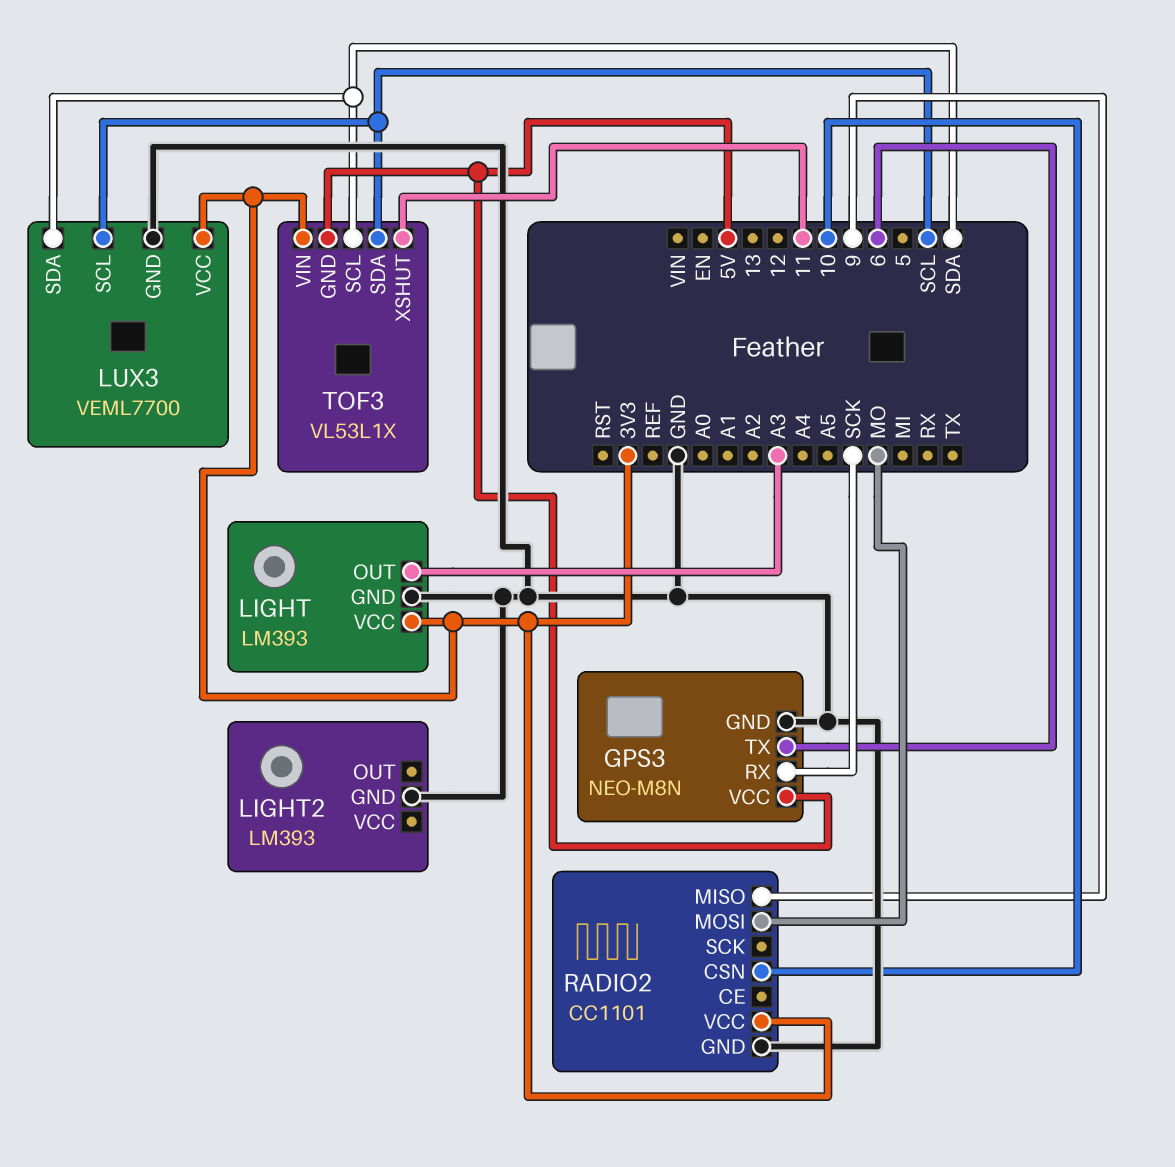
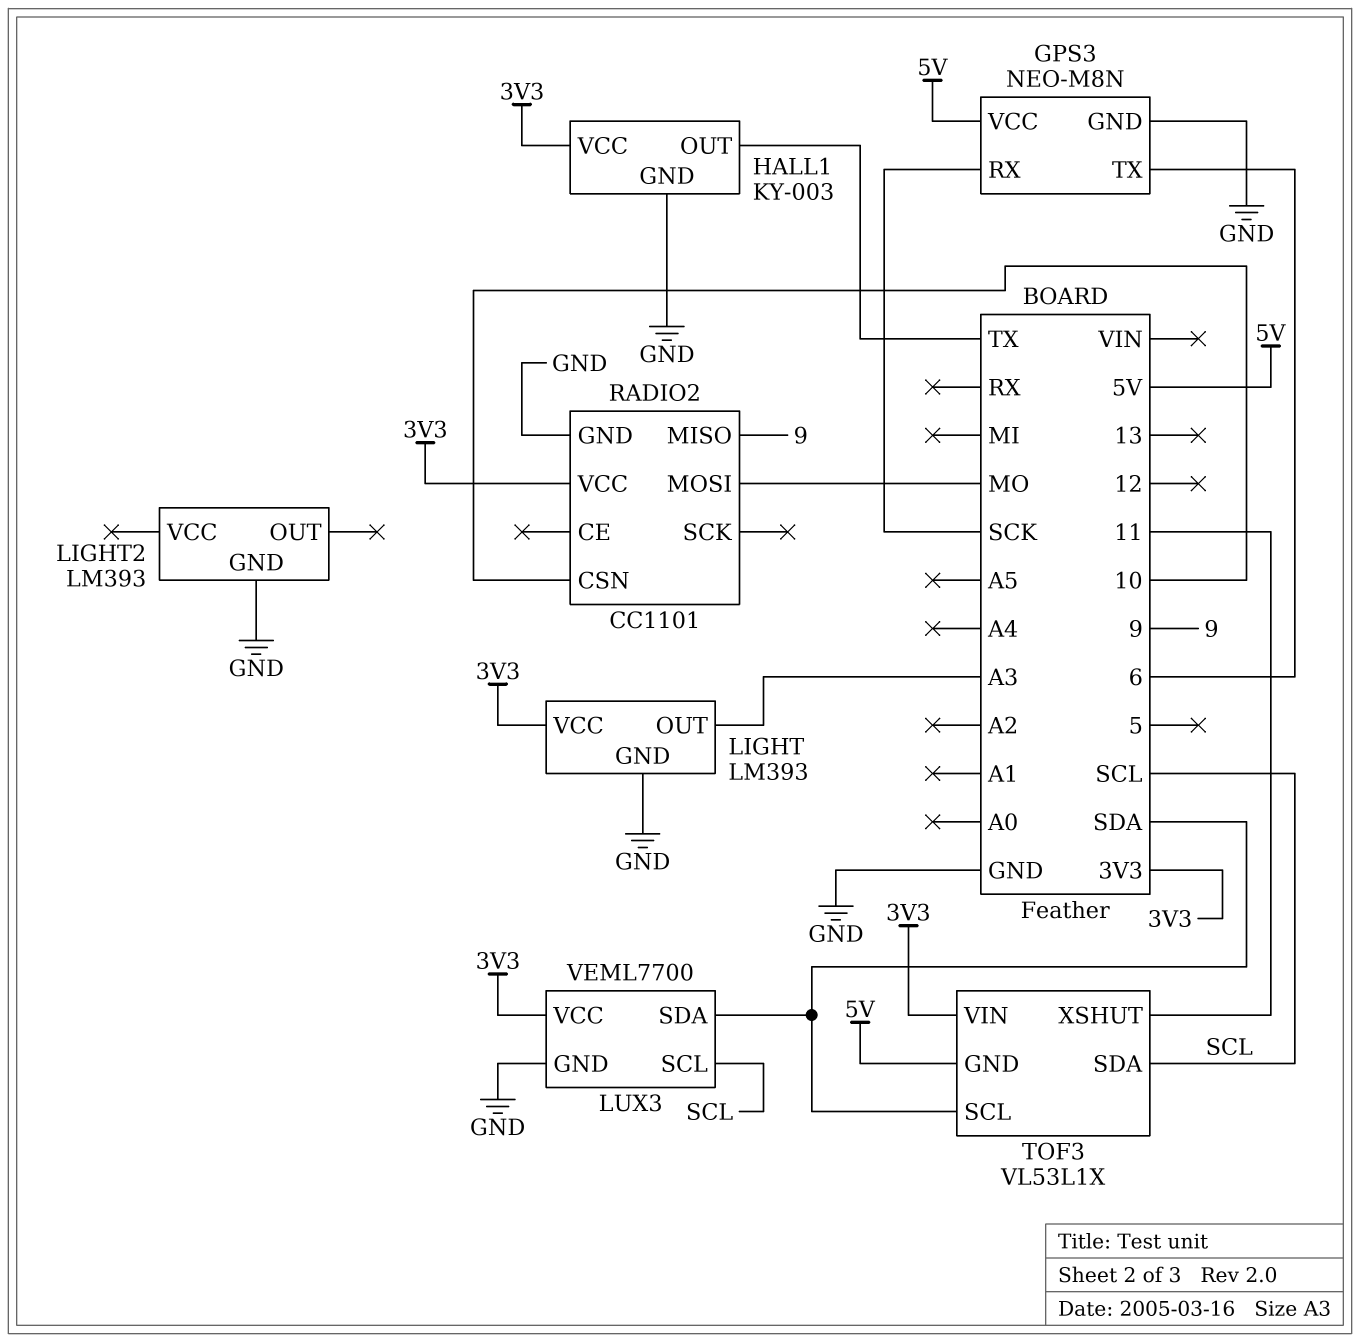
HALL1: none -> KY-003
HALL1 pin GND: none -> GND
HALL1 pin OUT: none -> TX
HALL1 pin VCC: none -> 3V3

